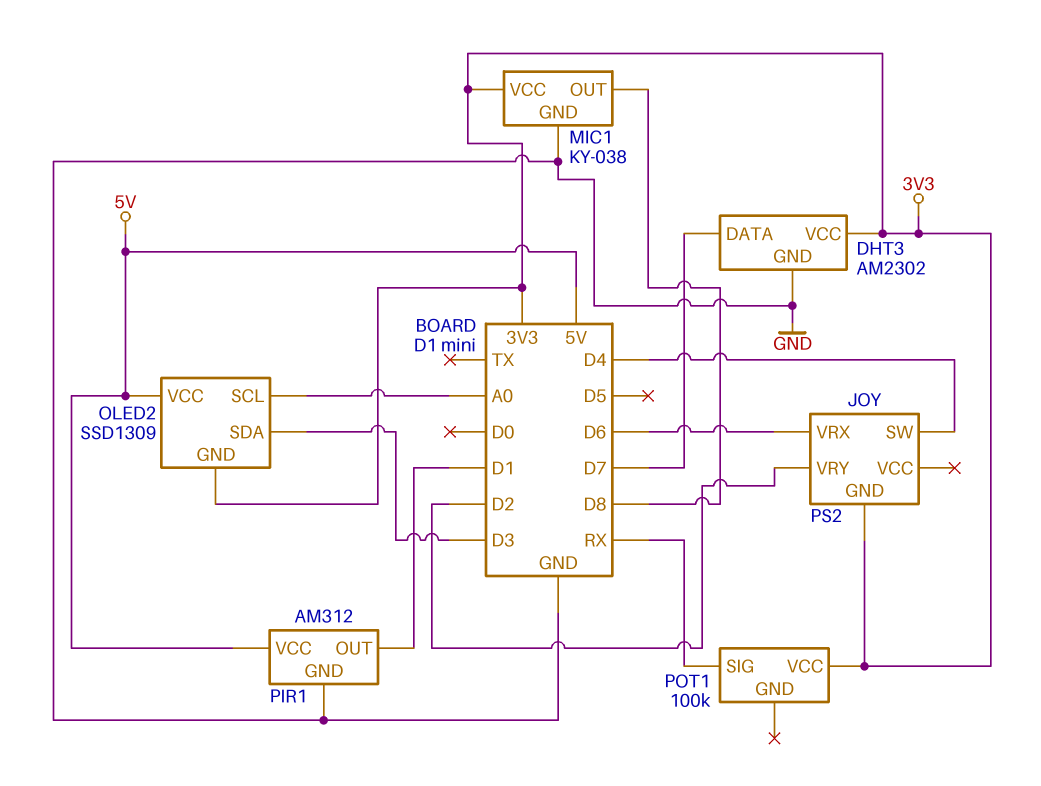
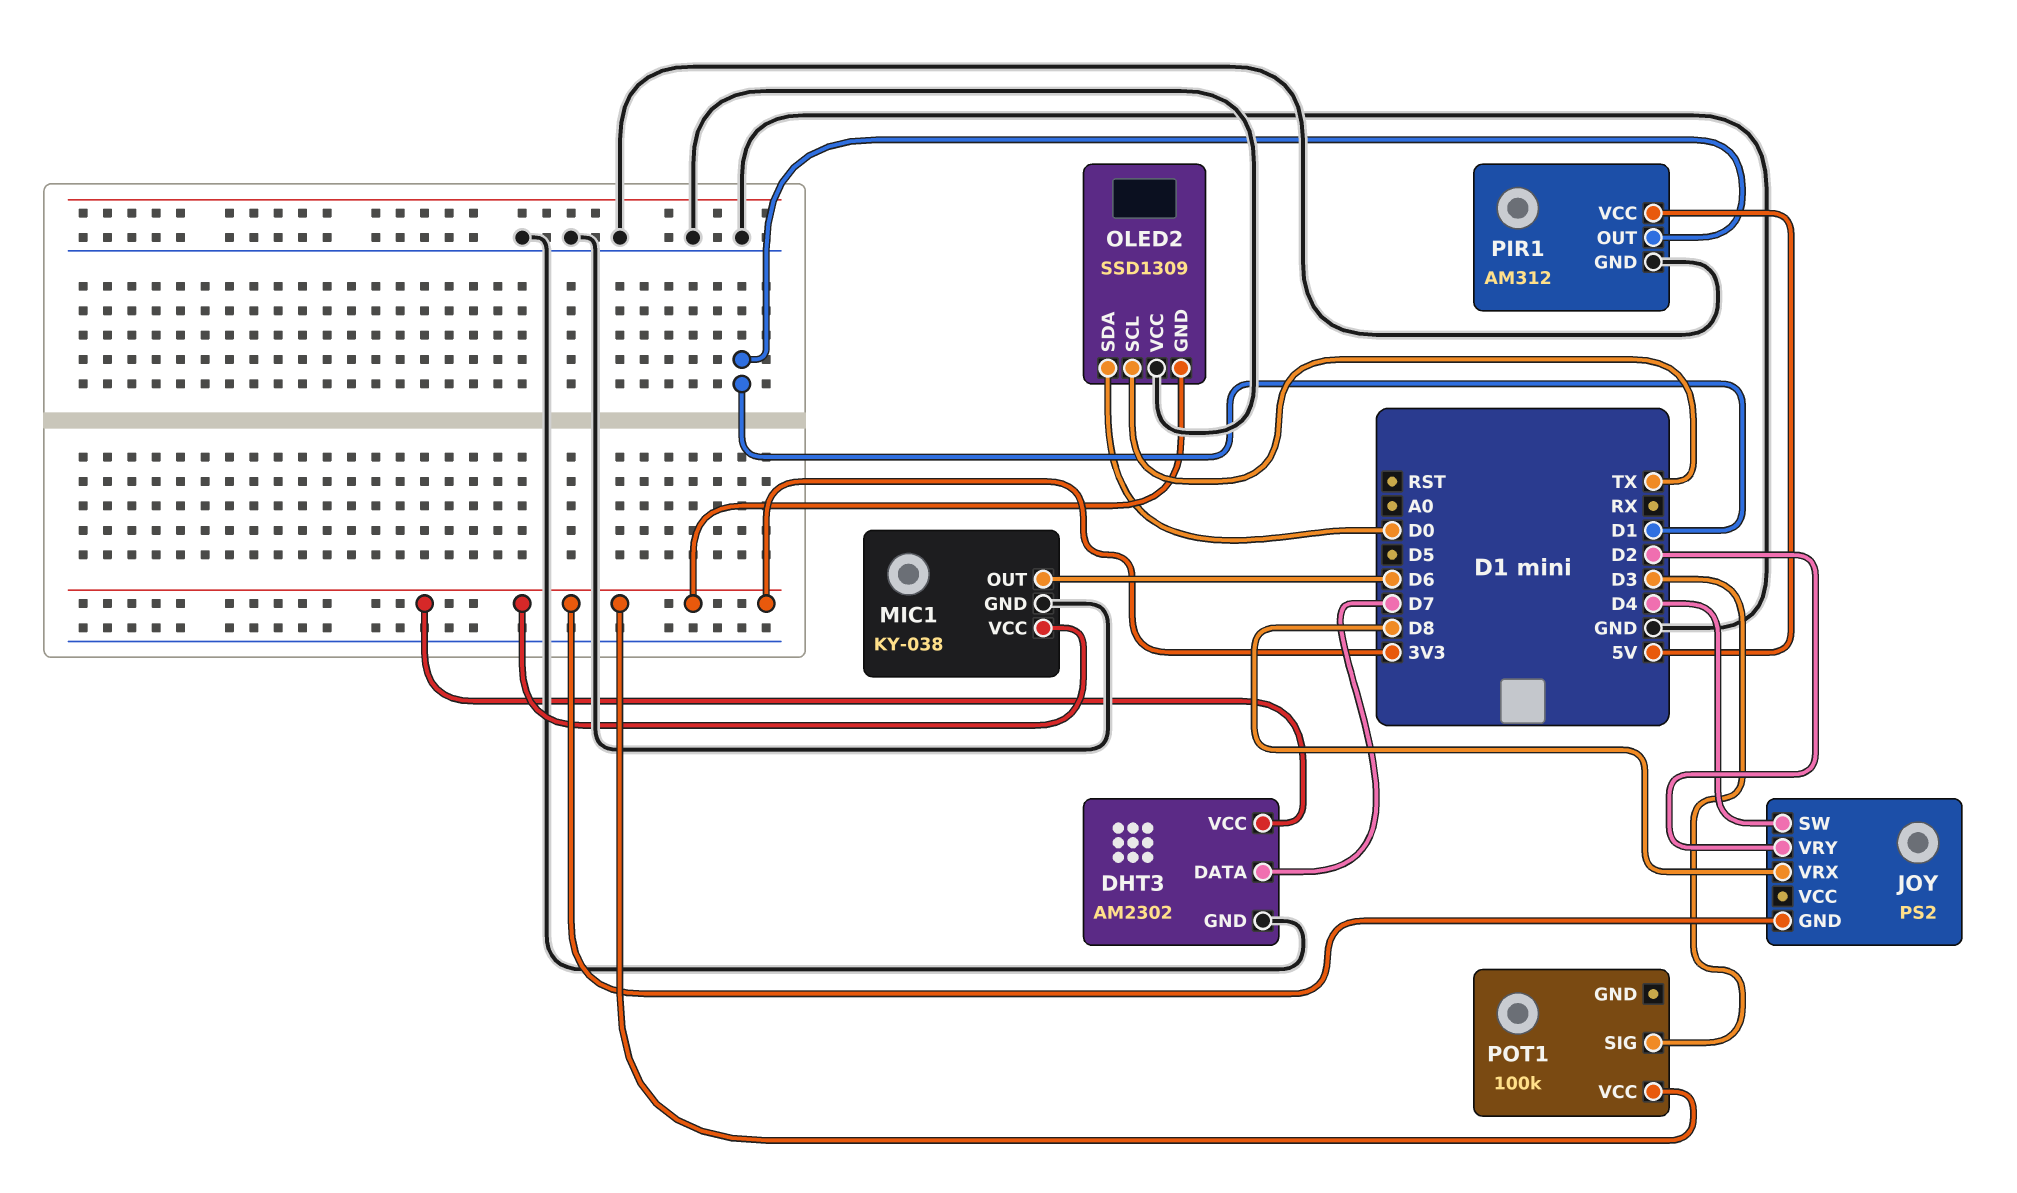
JOY pin VRX: D6 -> D8
MIC1 pin OUT: D8 -> D6
OLED2 pin SCL: A0 -> TX
OLED2 pin SDA: D3 -> D0
OLED2 pin VCC: 5V -> GND
POT1 pin SIG: RX -> D3

